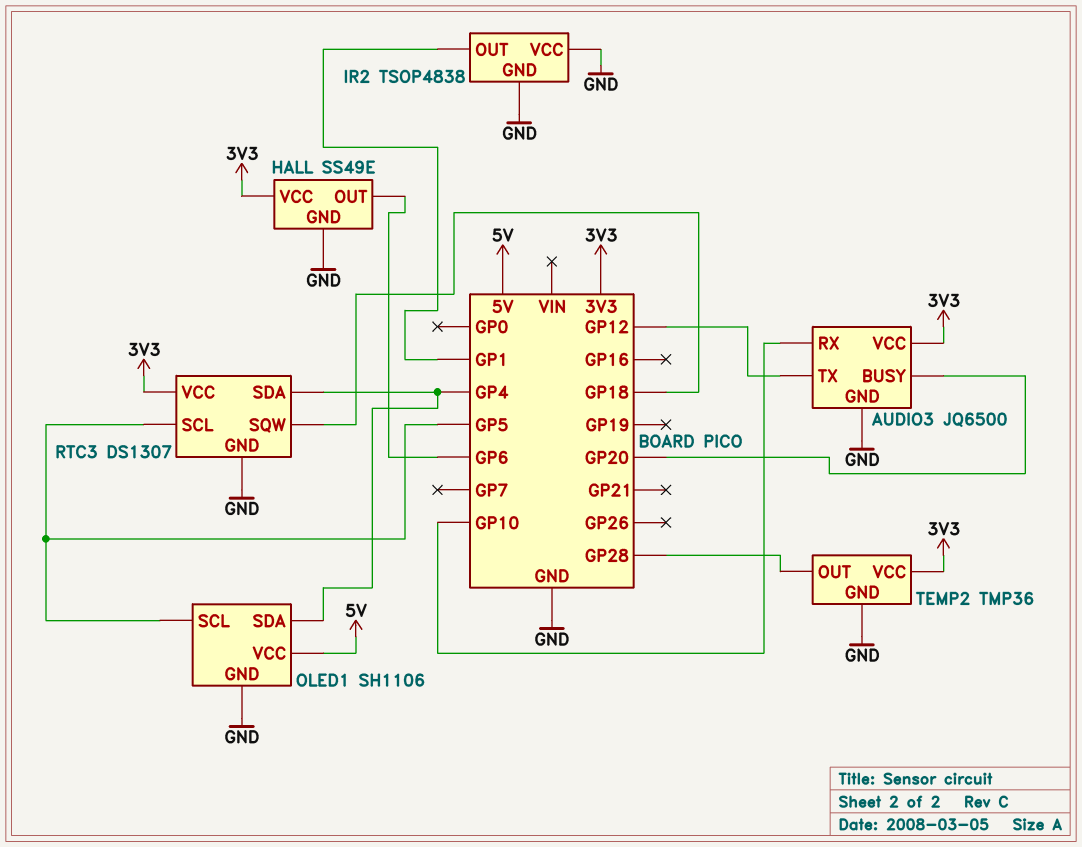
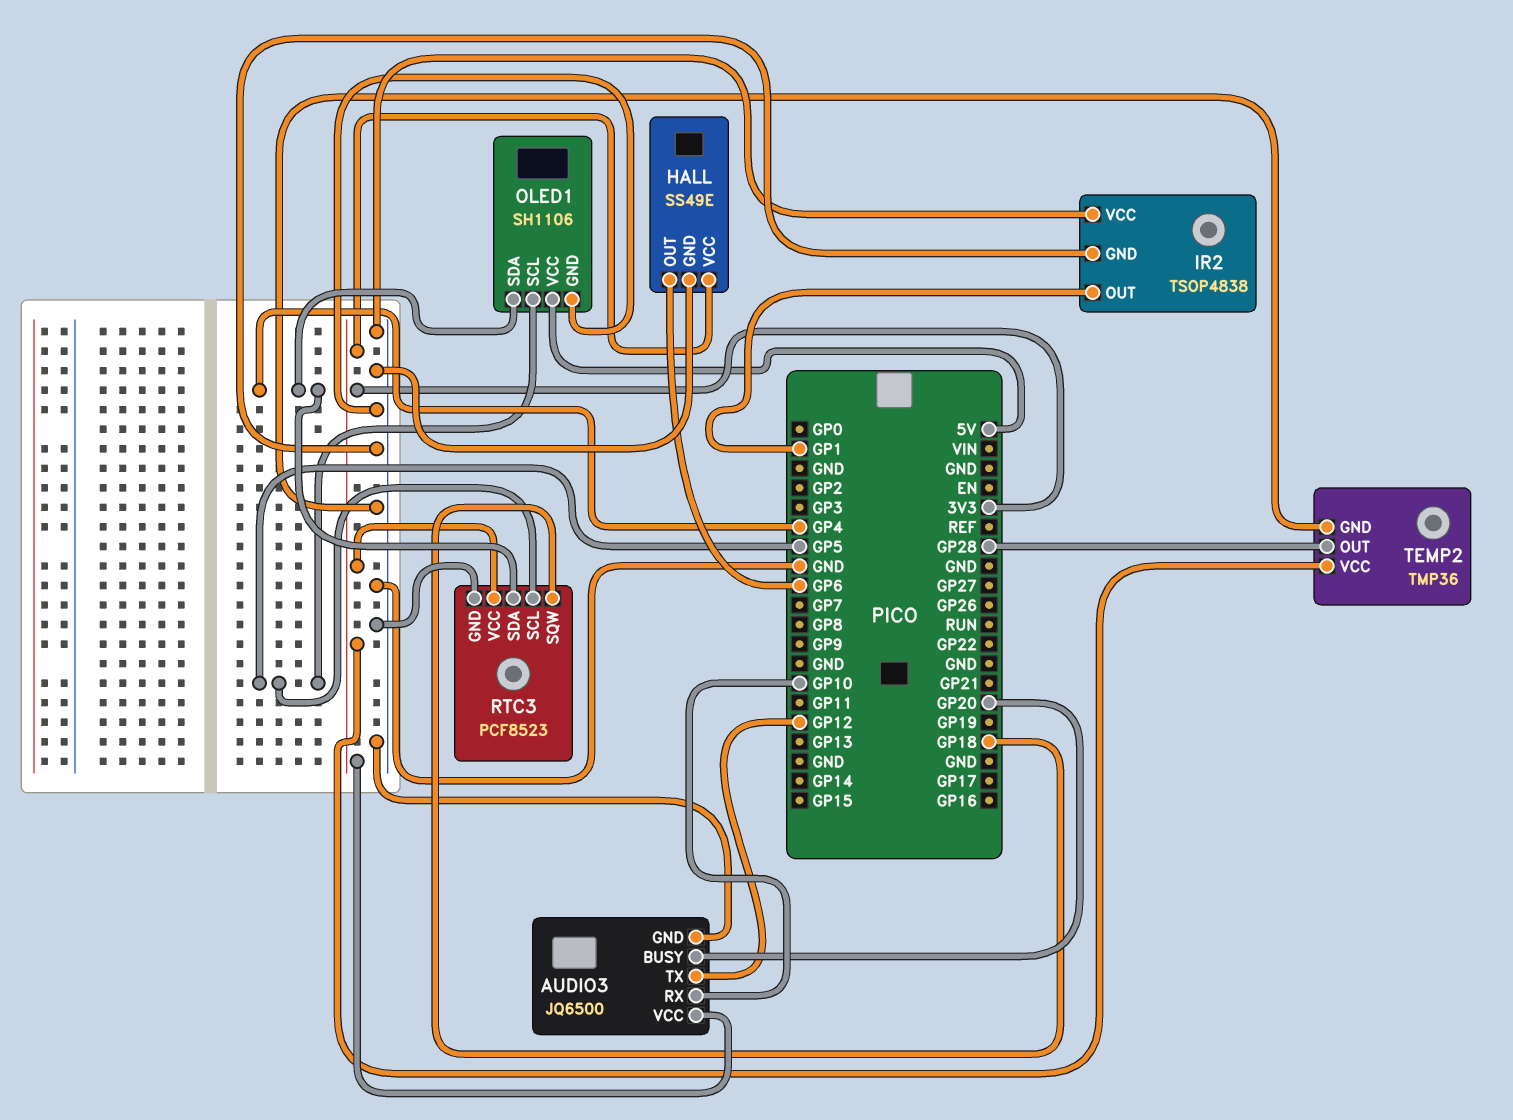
RTC3: DS1307 -> PCF8523

